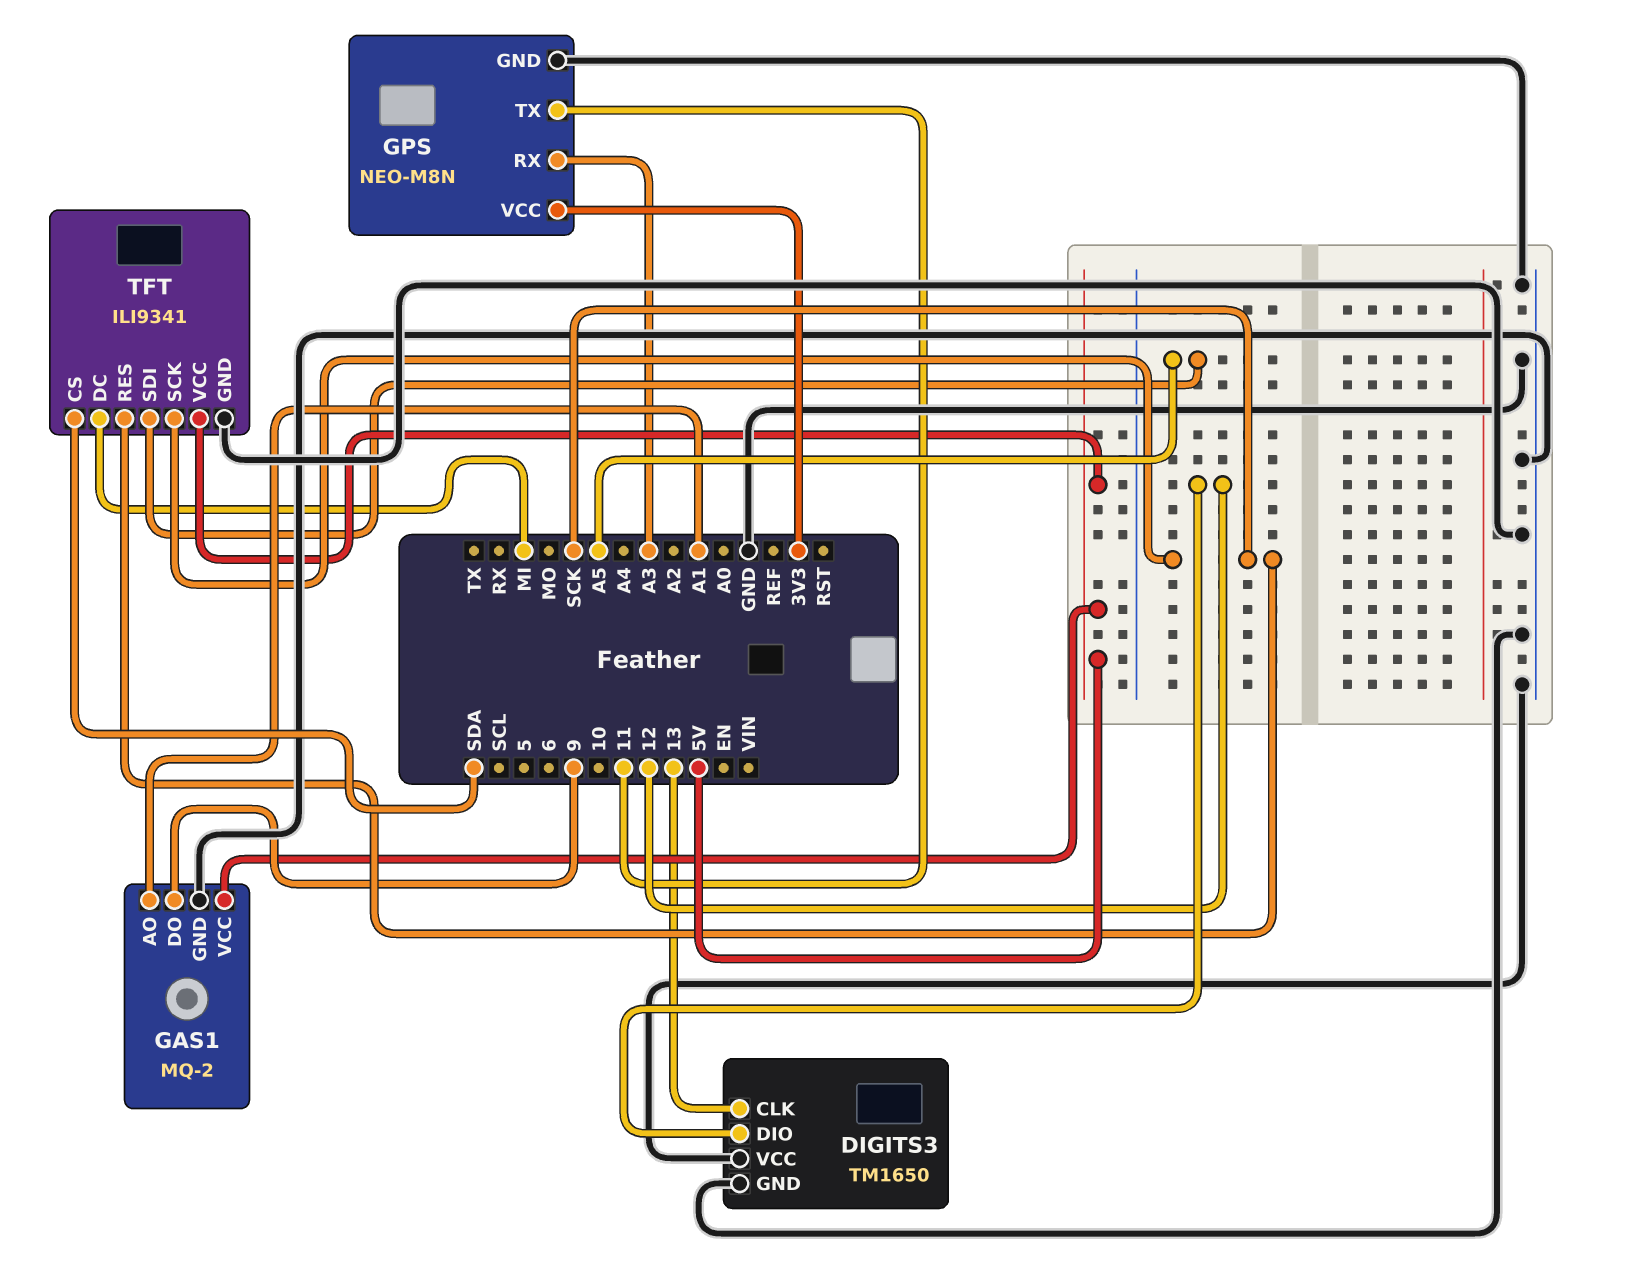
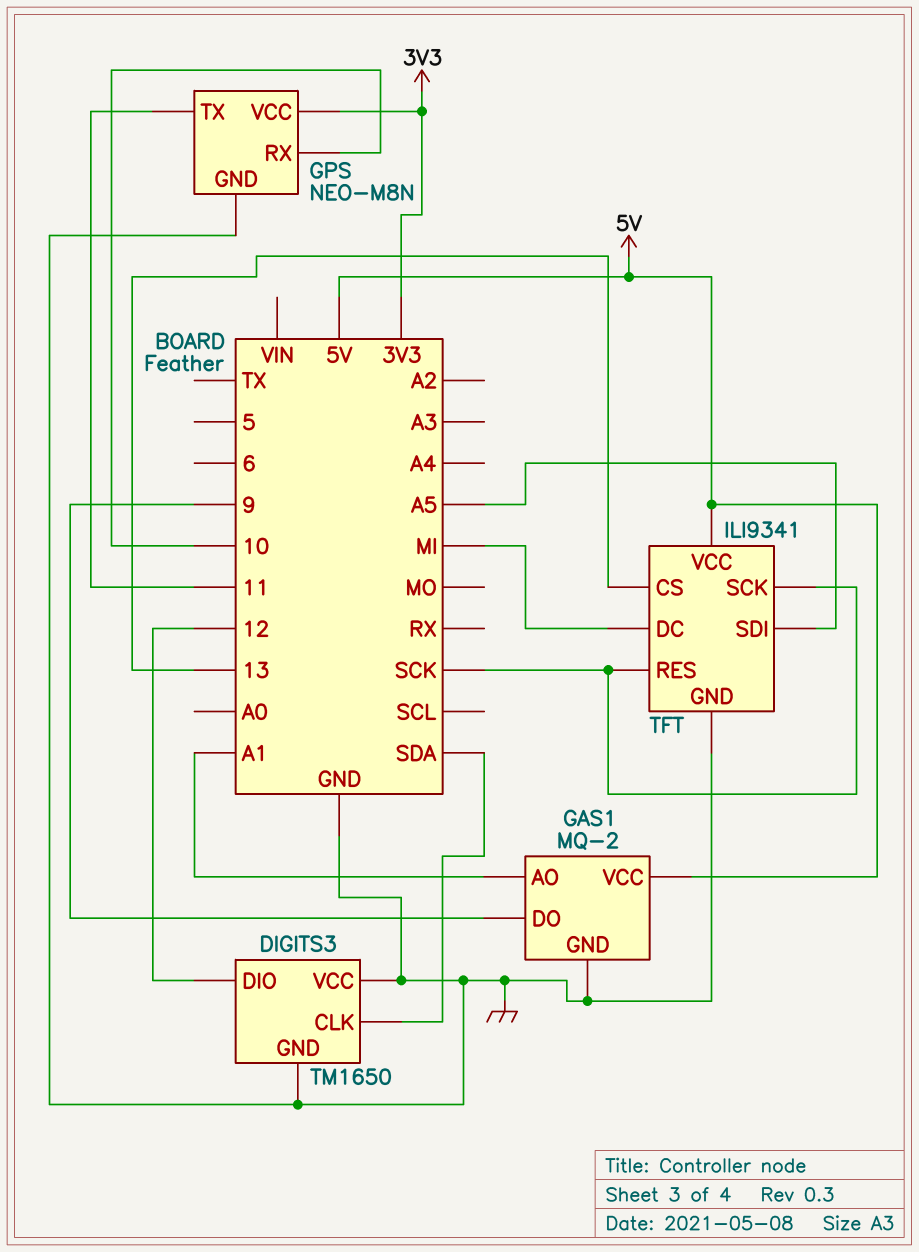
DIGITS3 pin CLK: 13 -> SDA
GPS pin RX: A3 -> 10
TFT pin CS: SDA -> 13

